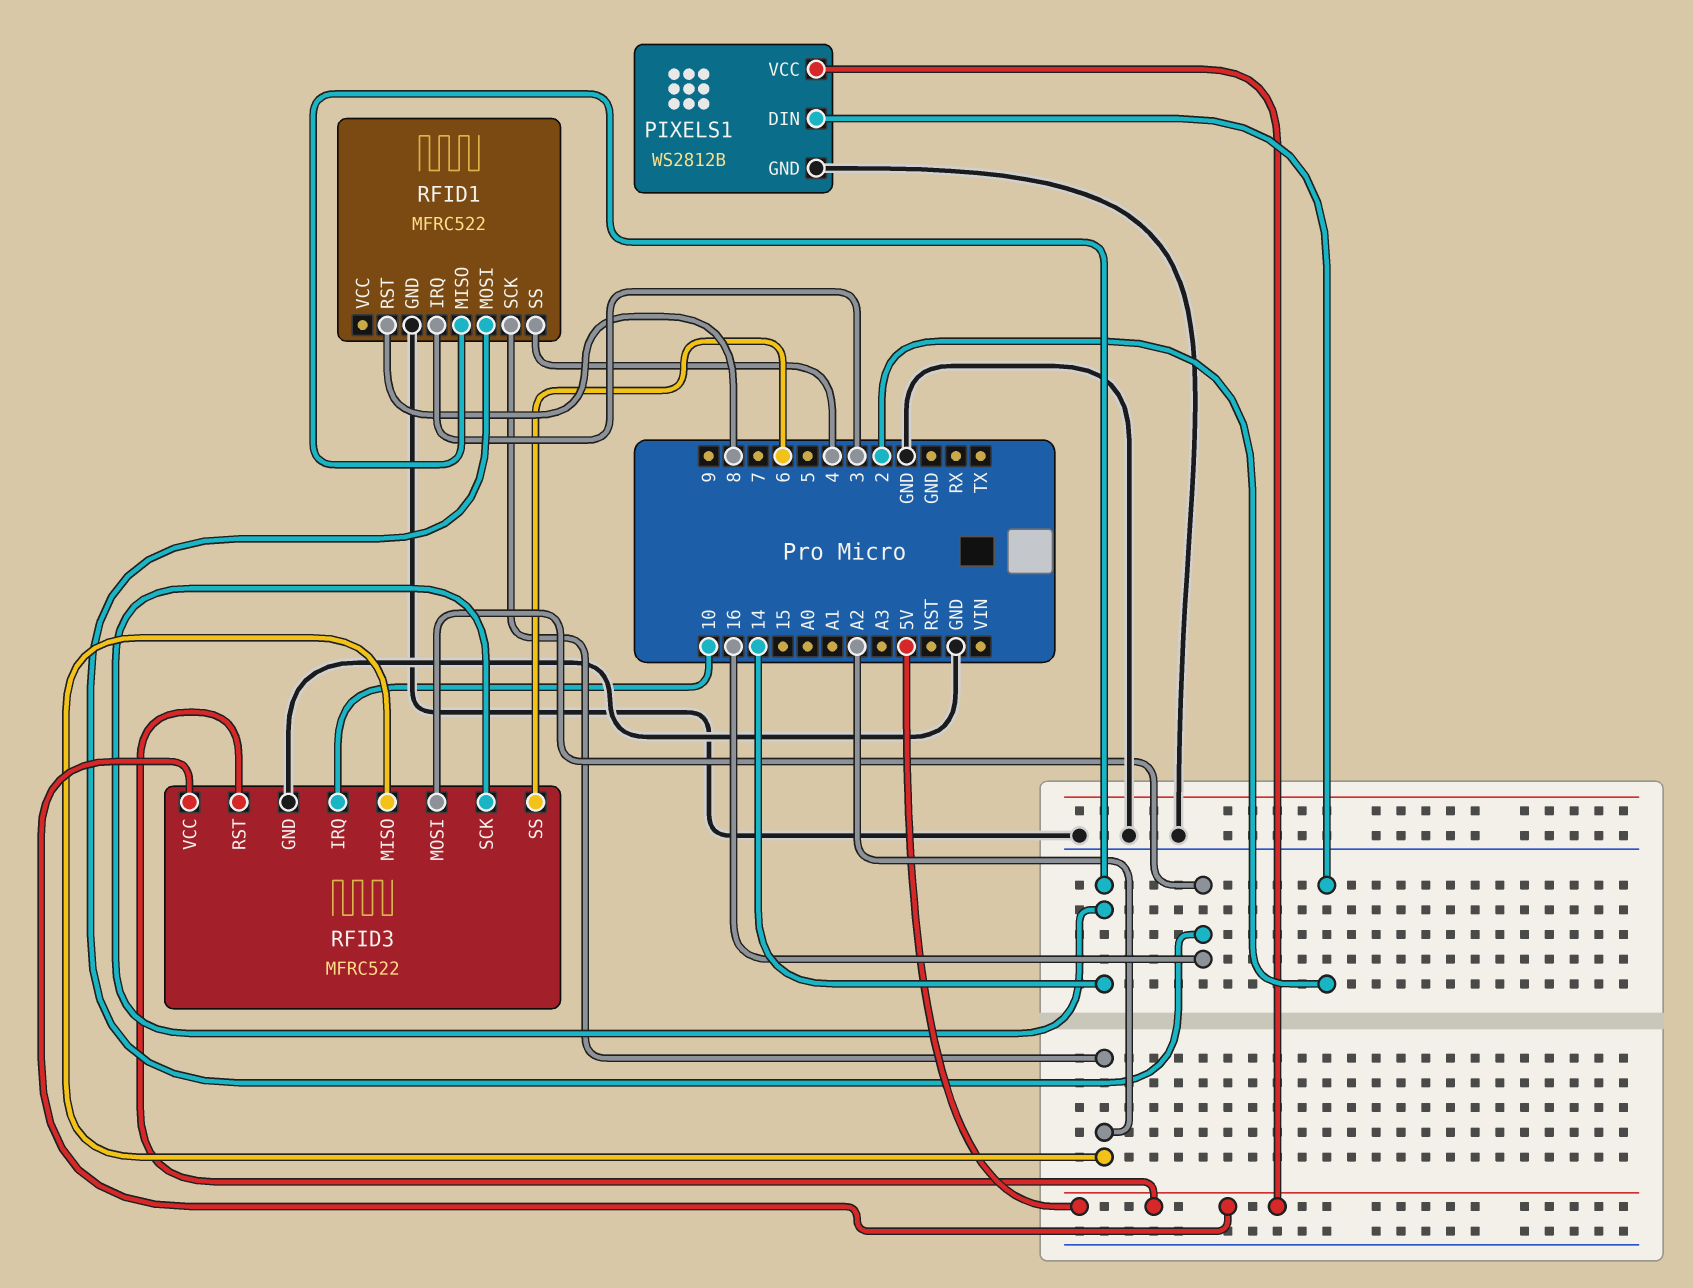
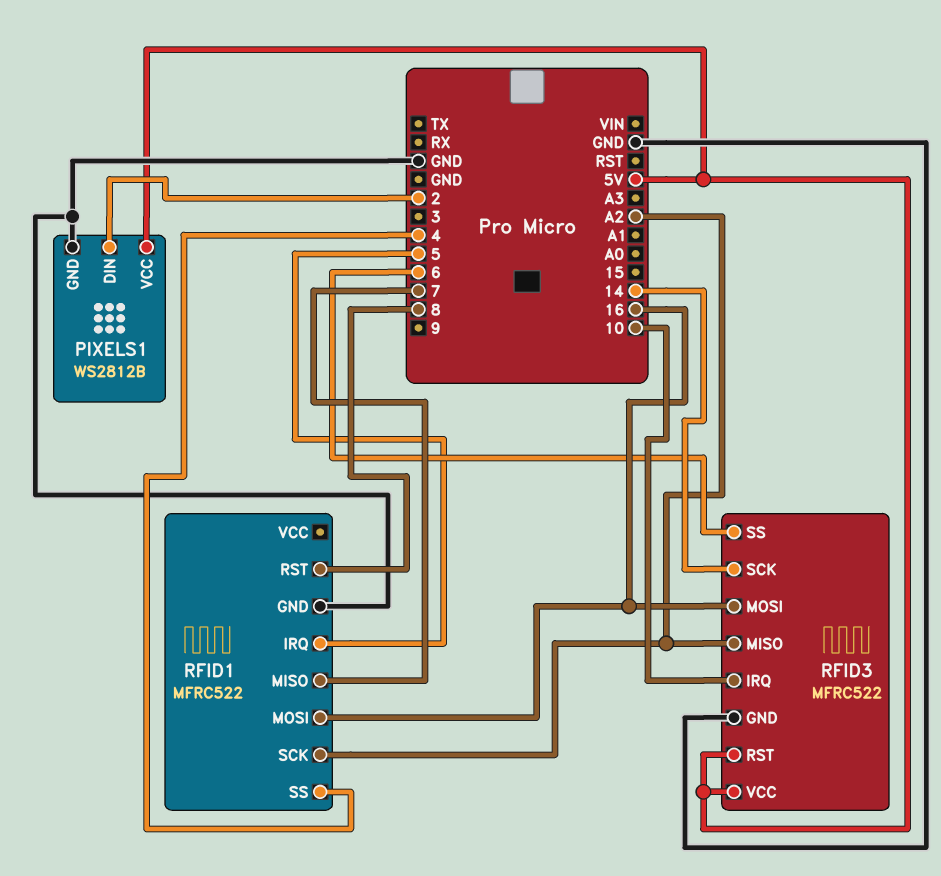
RFID1 pin IRQ: 3 -> 5
RFID1 pin MISO: 14 -> 7

